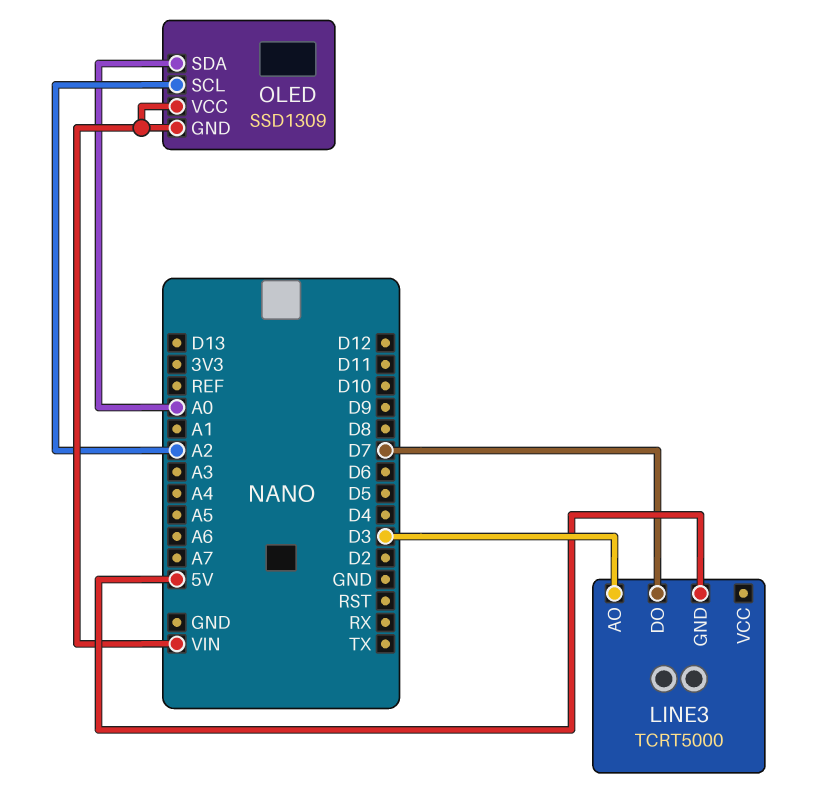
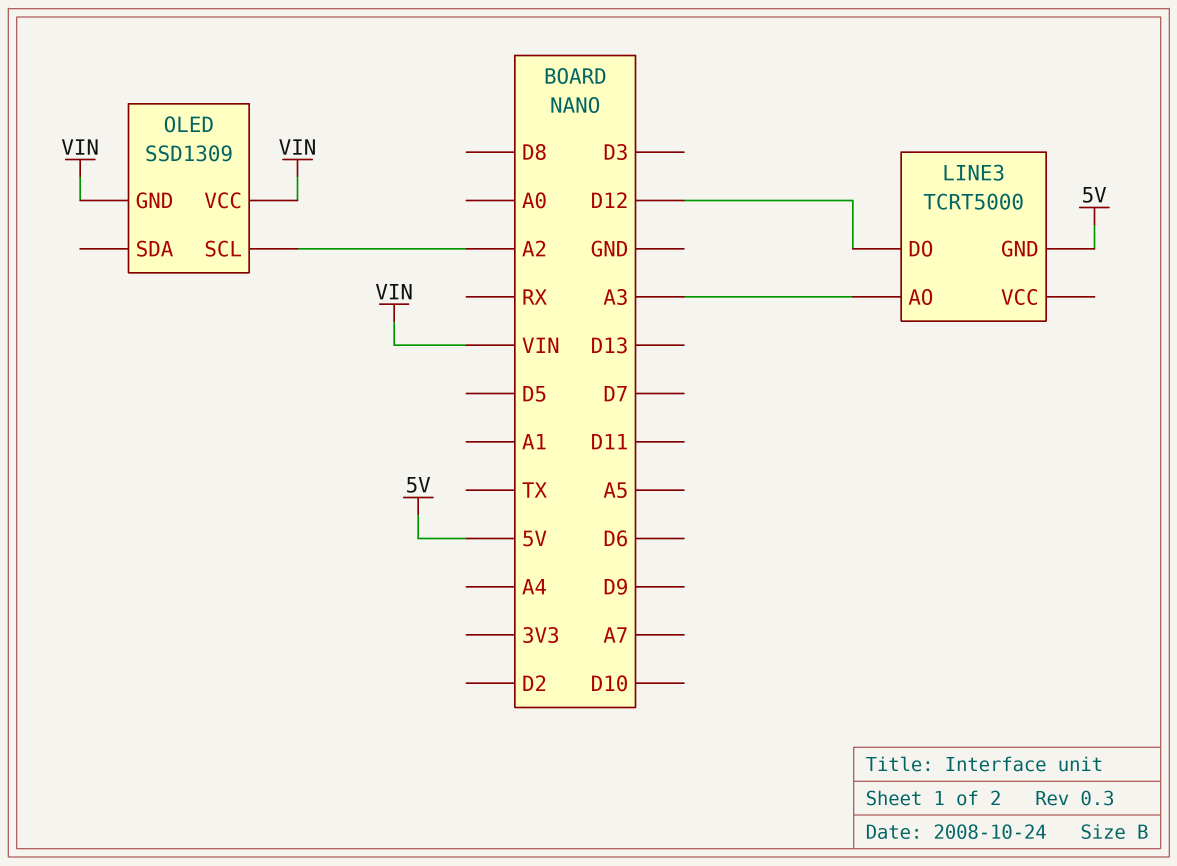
LINE3 pin AO: D3 -> A3
LINE3 pin DO: D7 -> D12
OLED pin SDA: A0 -> none

